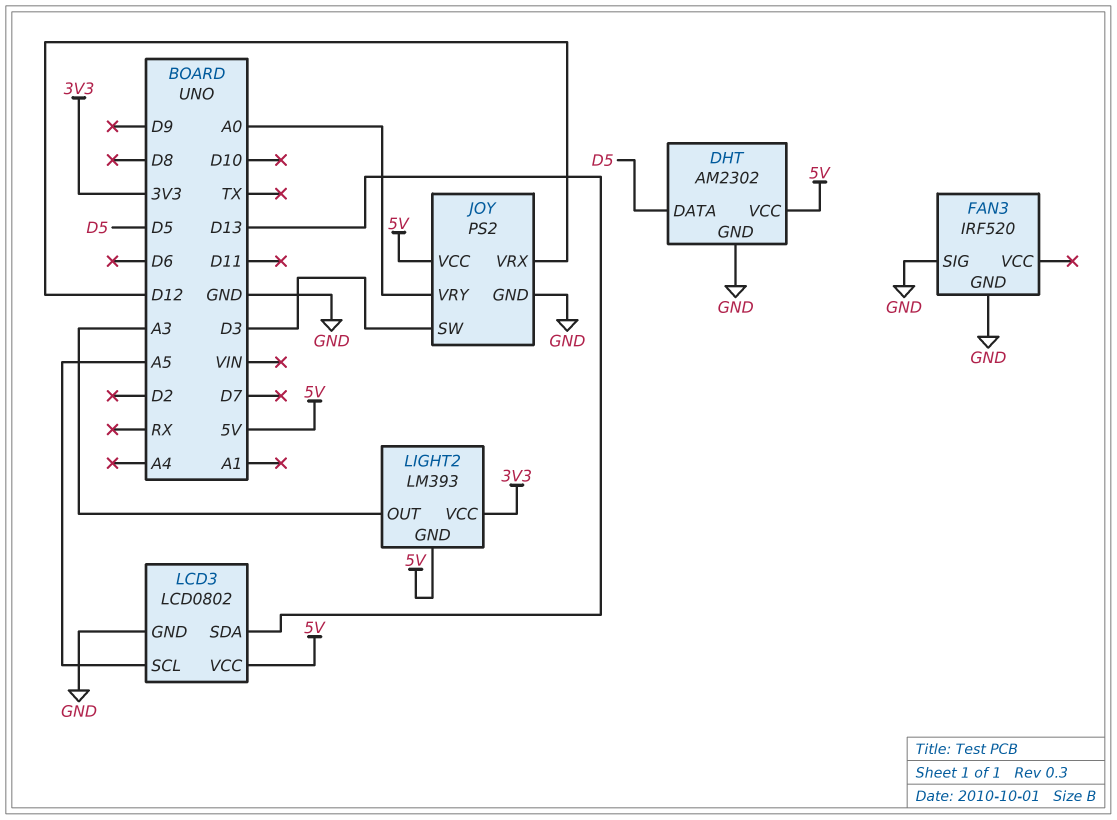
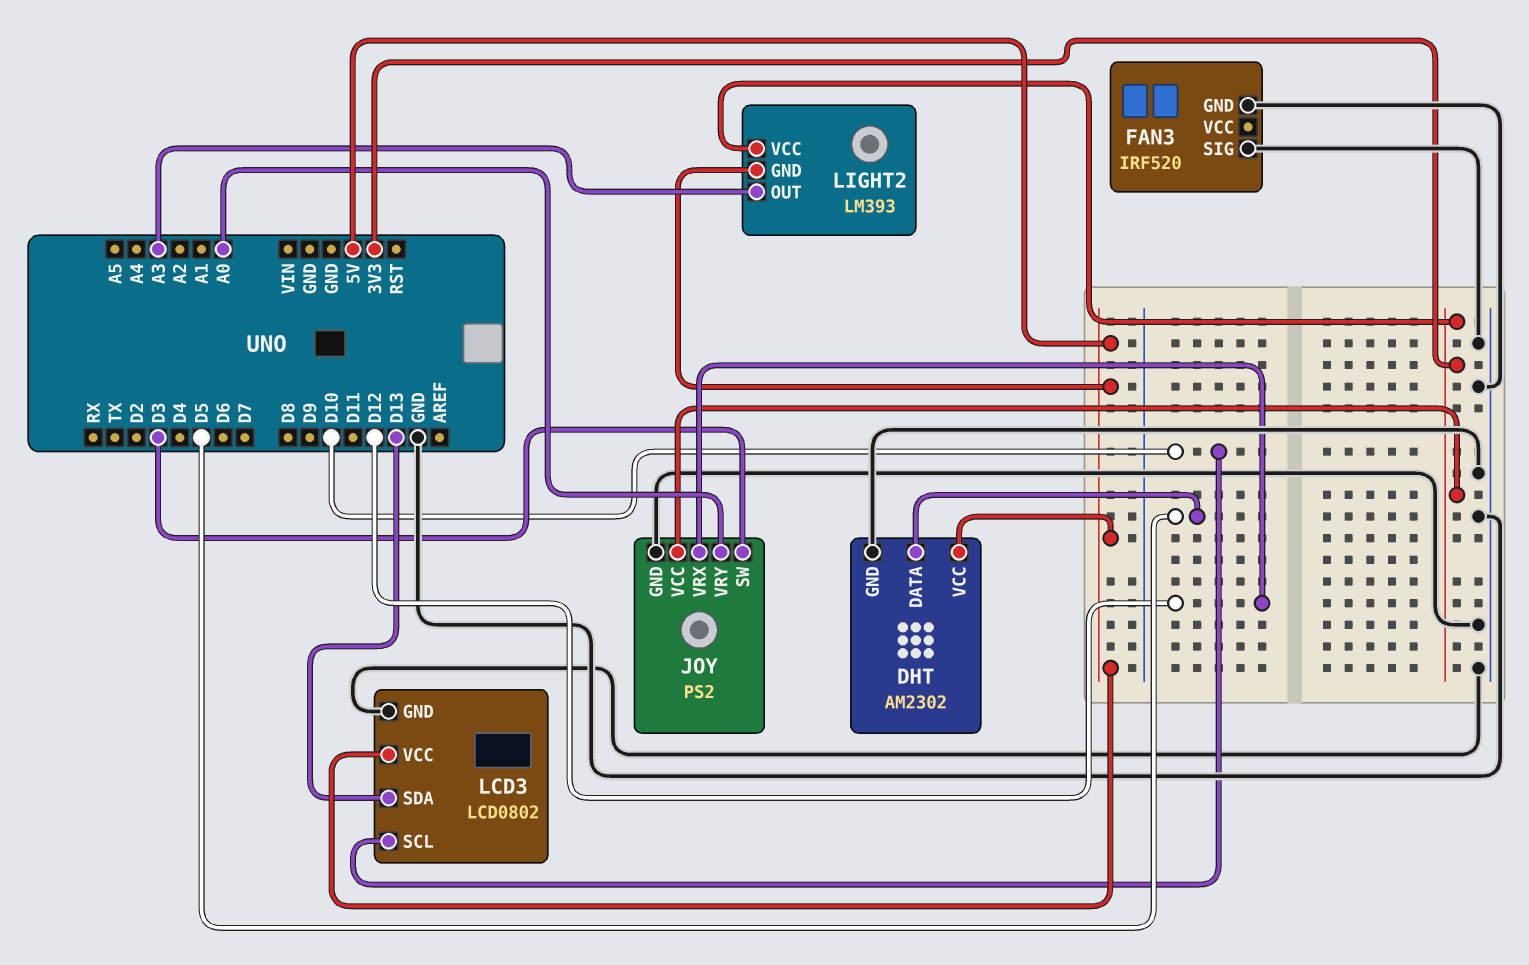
JOY pin VCC: 5V -> 3V3
LCD3 pin SCL: A5 -> D10

